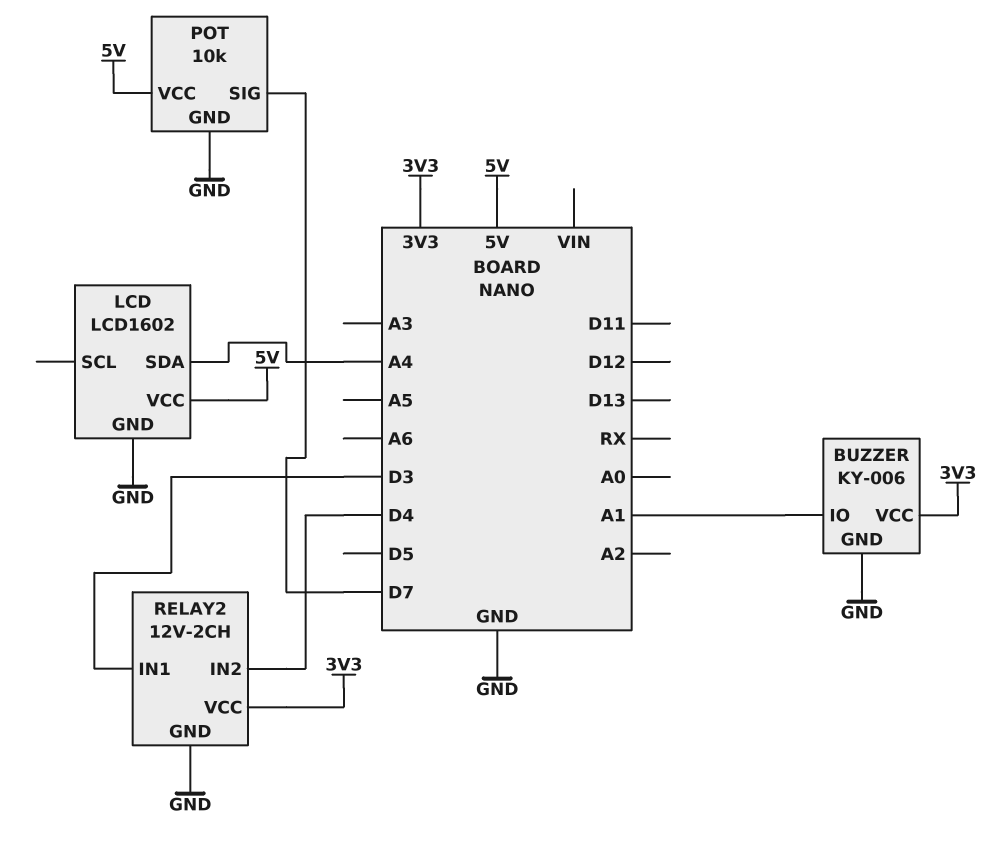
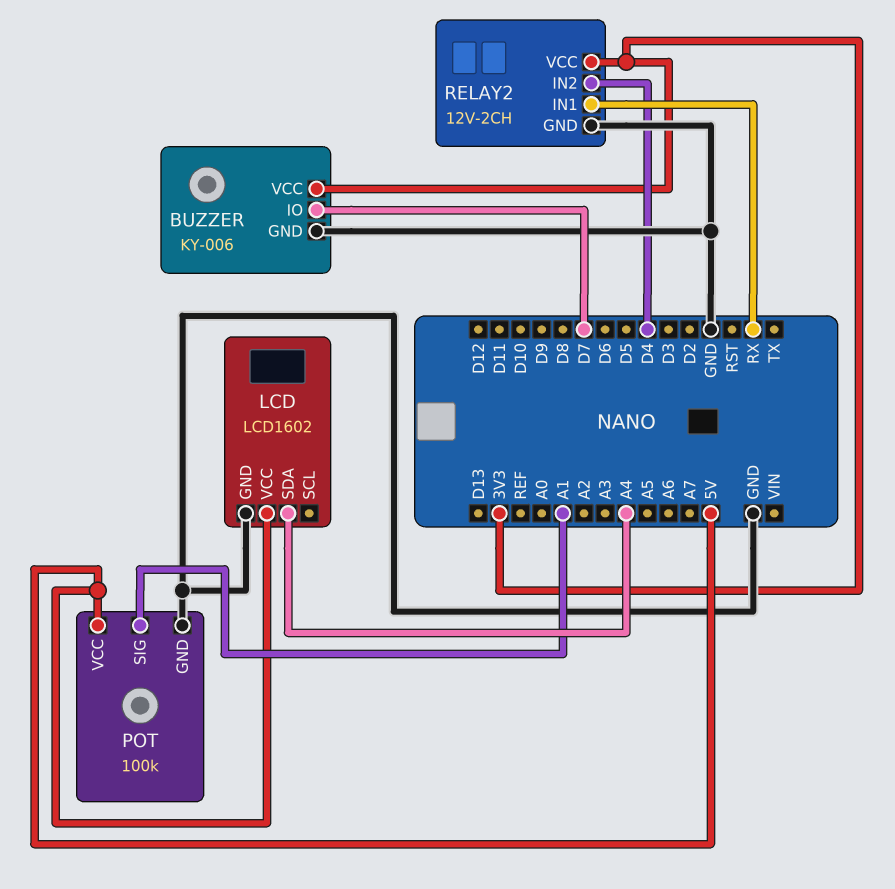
BUZZER pin IO: A1 -> D7
POT: 10k -> 100k
POT pin SIG: D7 -> A1
RELAY2 pin IN1: D3 -> RX

